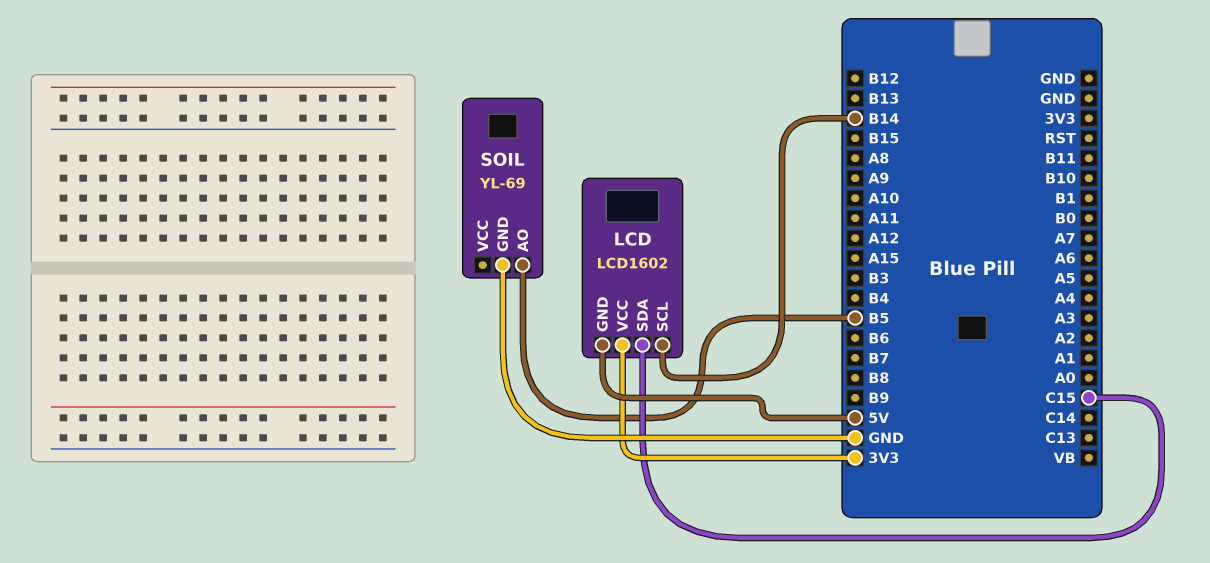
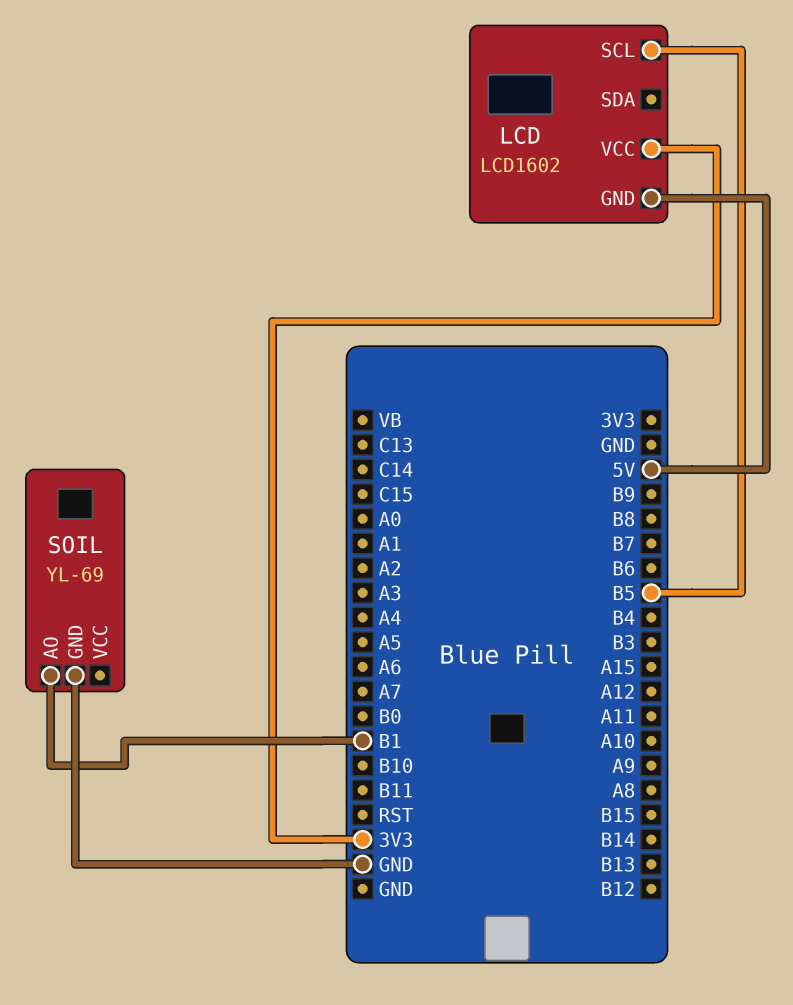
LCD pin SCL: B14 -> B5
LCD pin SDA: C15 -> none
SOIL pin AO: B5 -> B1

